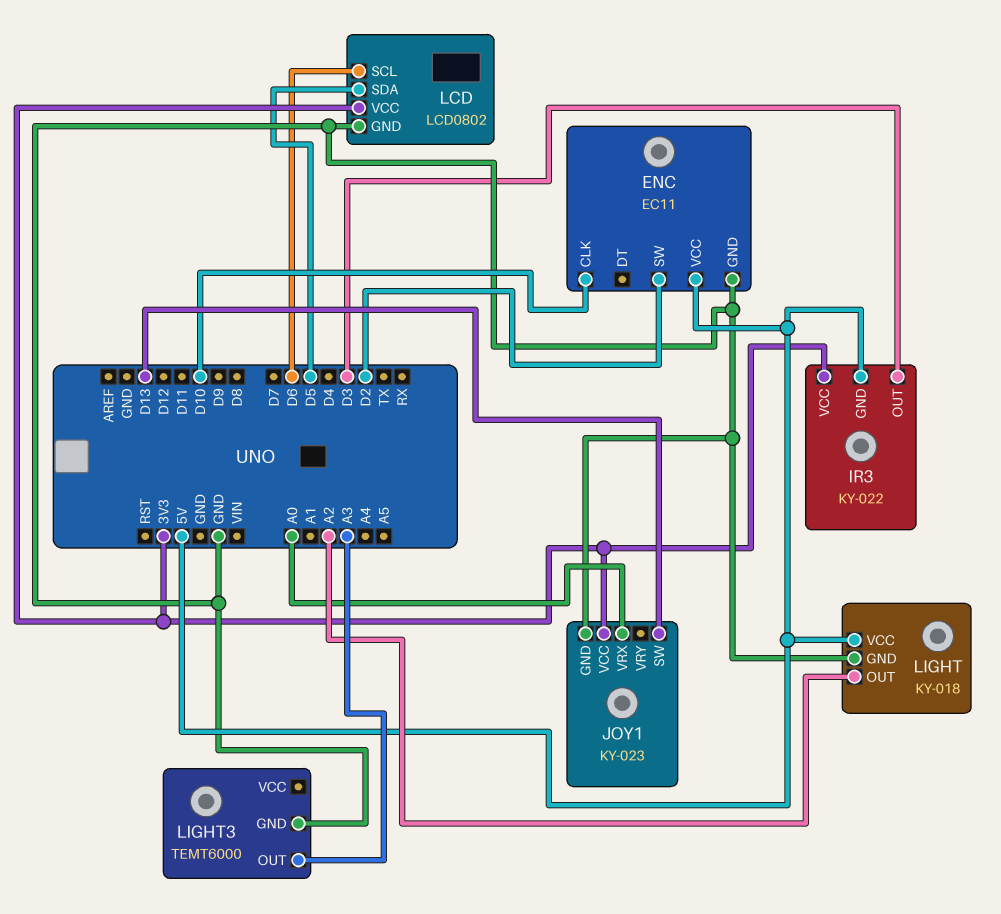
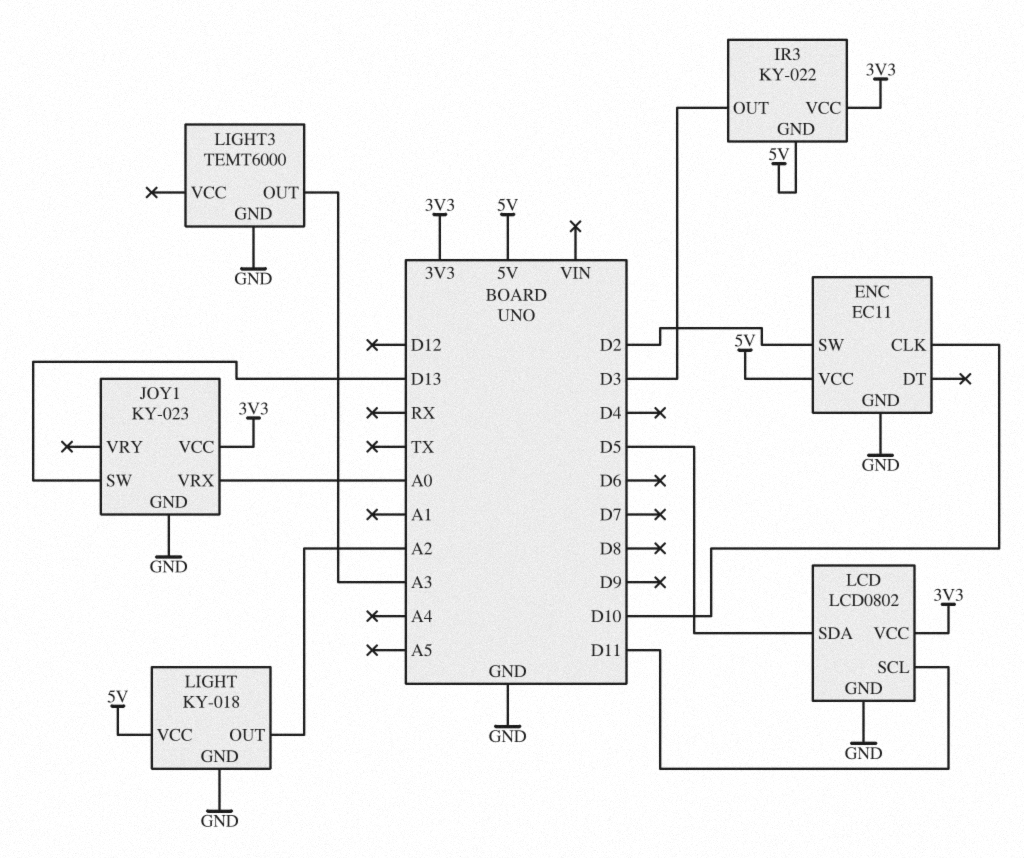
LCD pin SCL: D6 -> D11

